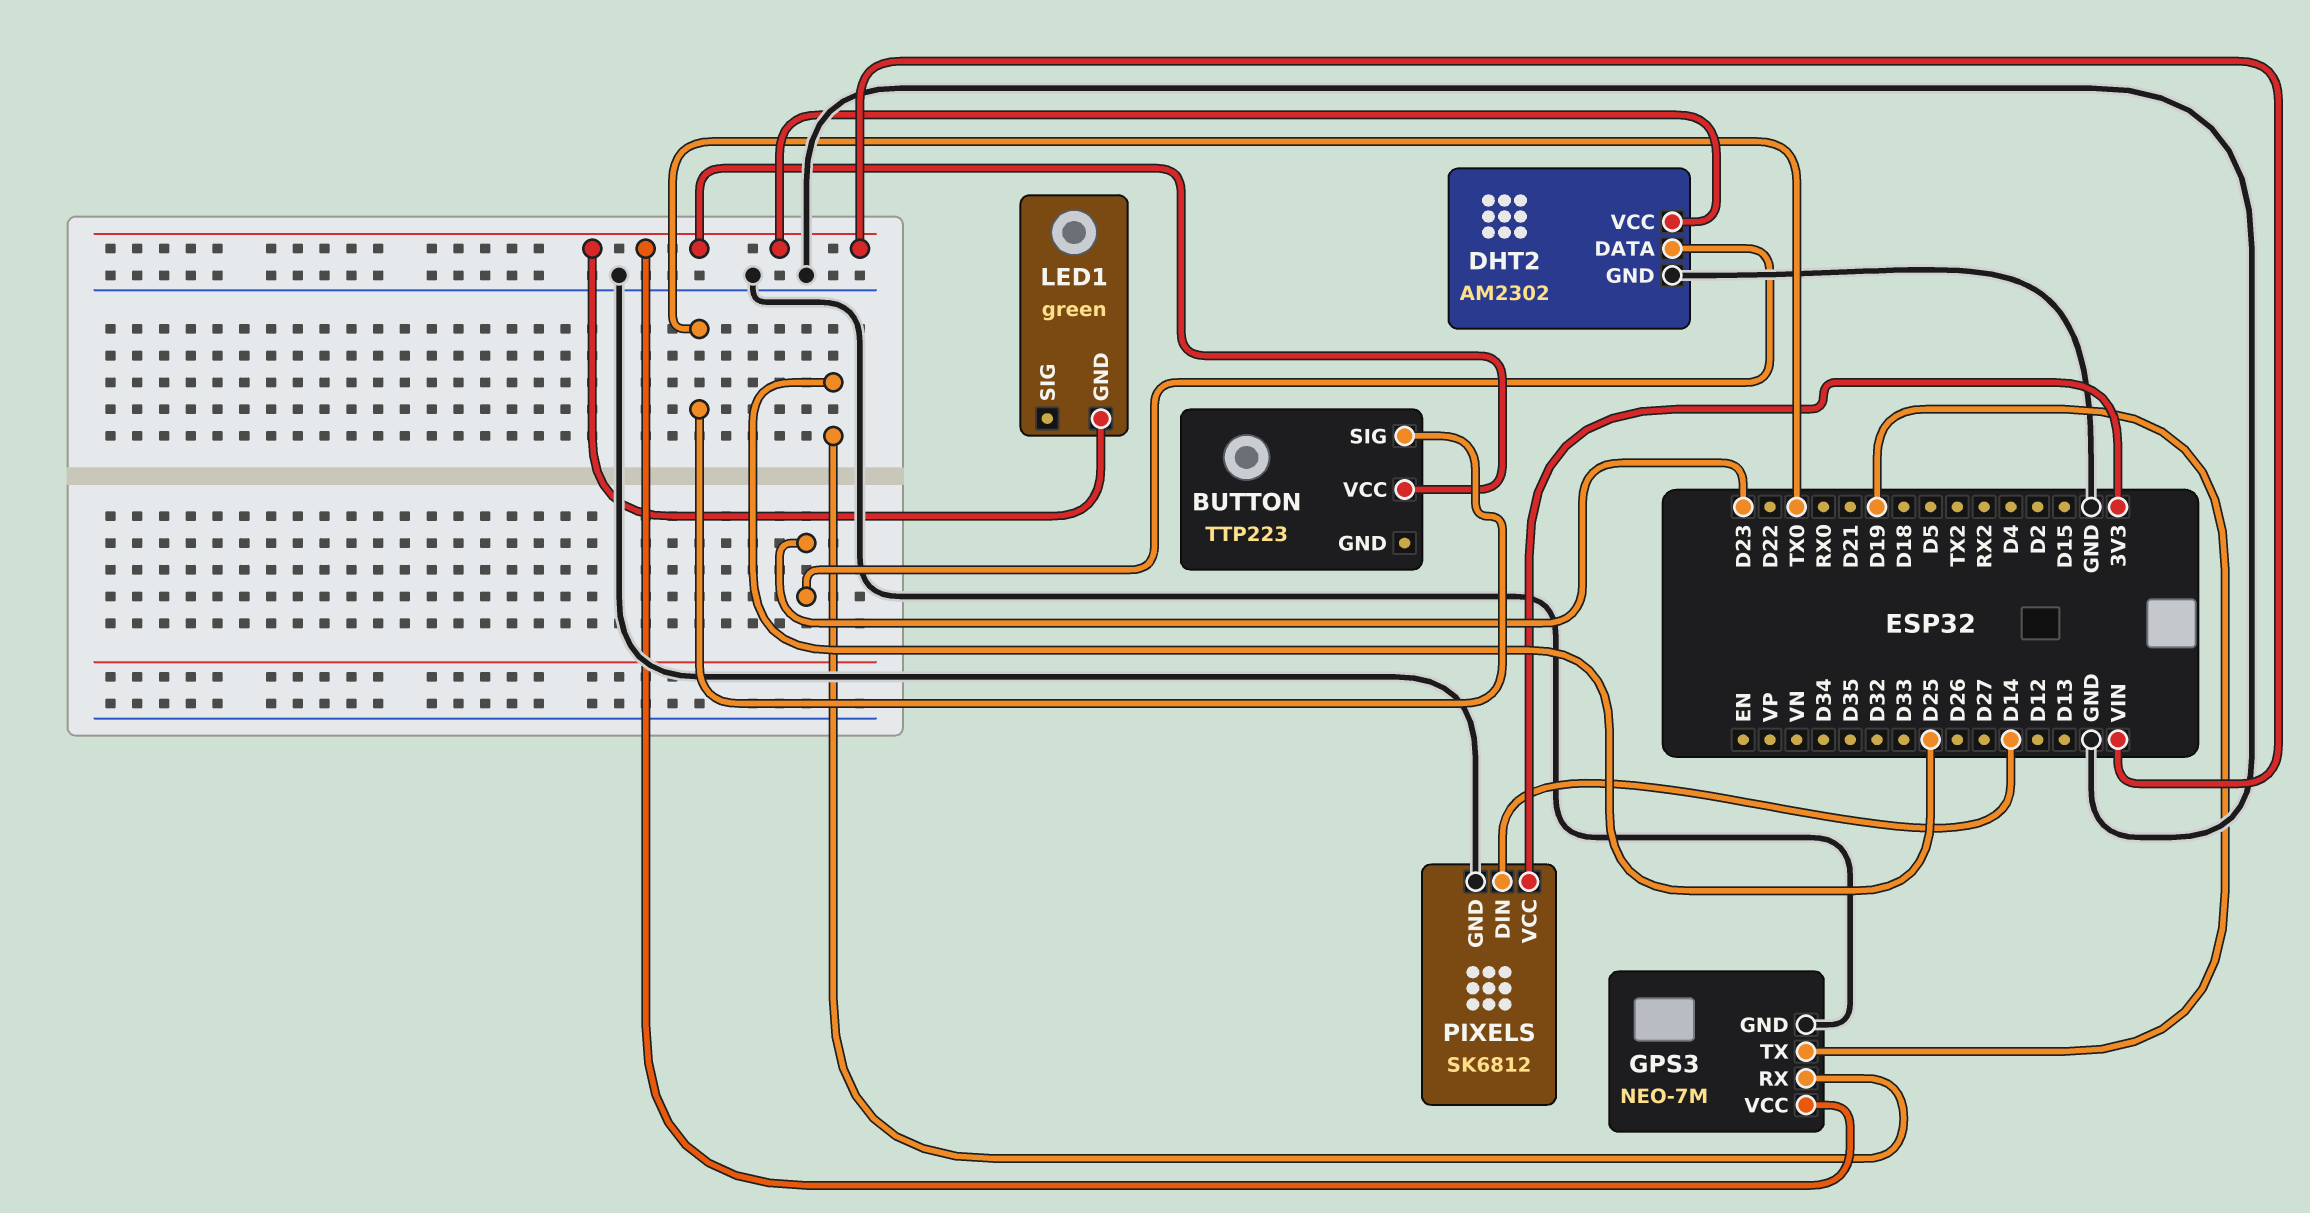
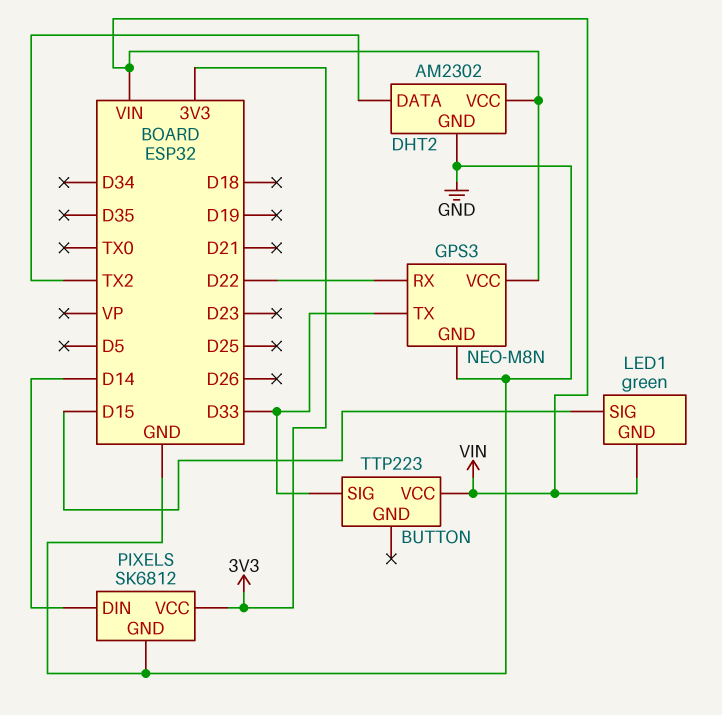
BUTTON pin SIG: TX0 -> D33
DHT2 pin DATA: D23 -> TX2
GPS3: NEO-7M -> NEO-M8N
GPS3 pin RX: D25 -> D22
GPS3 pin TX: D19 -> D33
LED1 pin SIG: none -> D15

